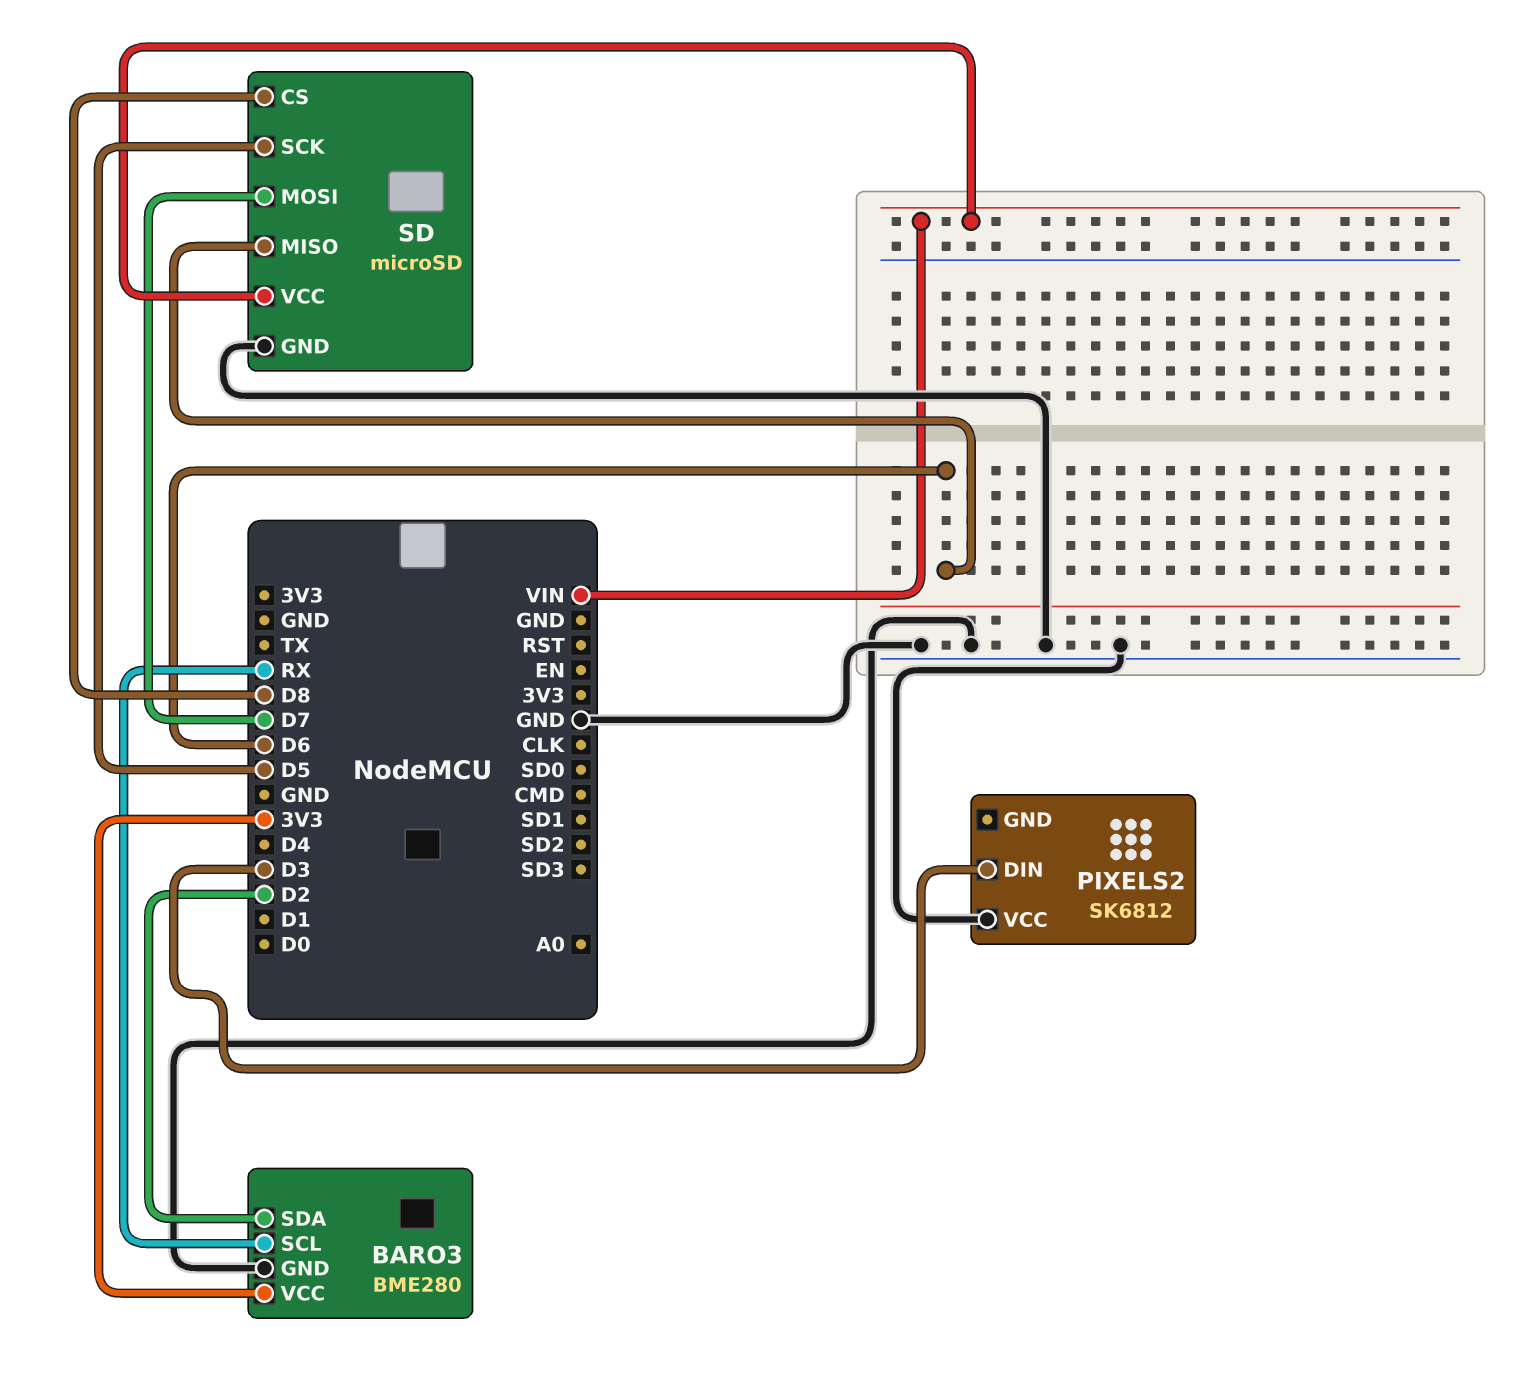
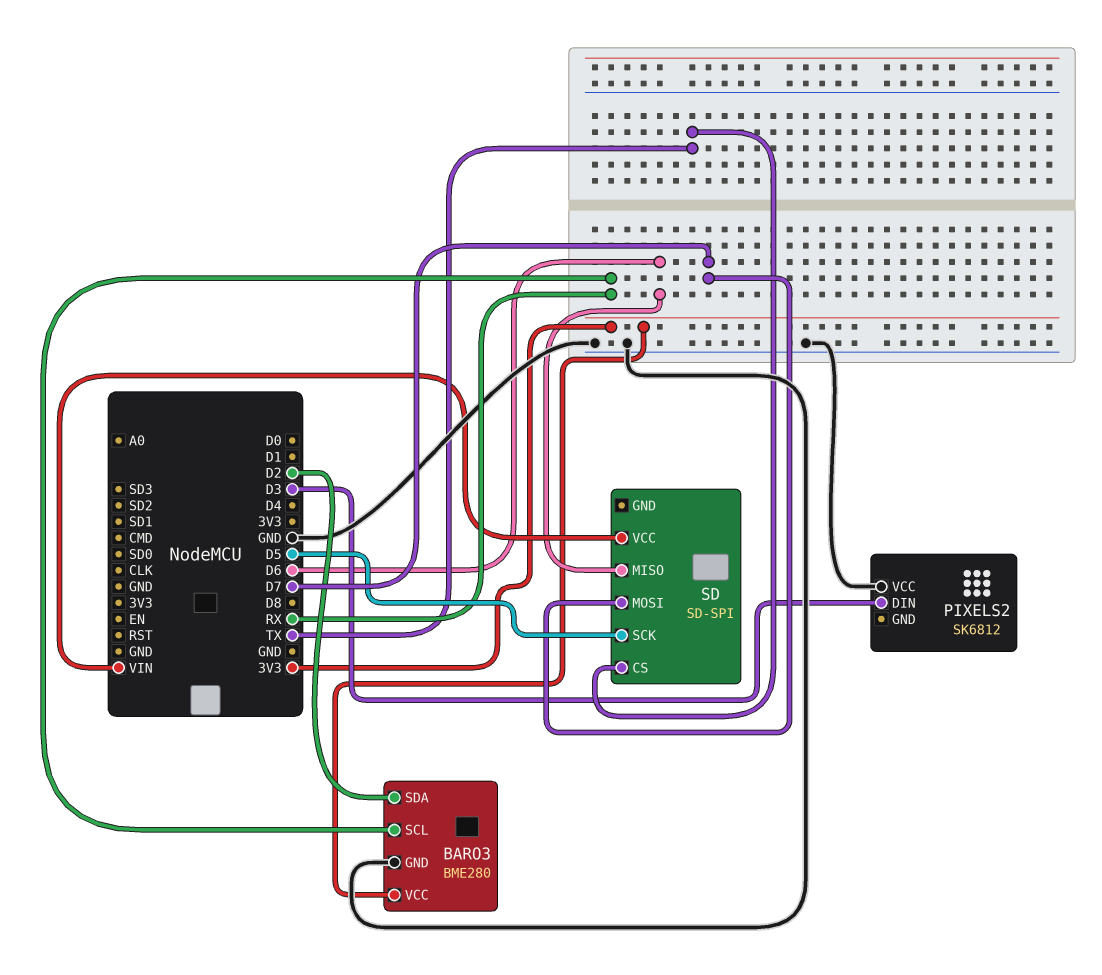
SD: microSD -> SD-SPI
SD pin CS: D8 -> TX
SD pin GND: GND -> none

